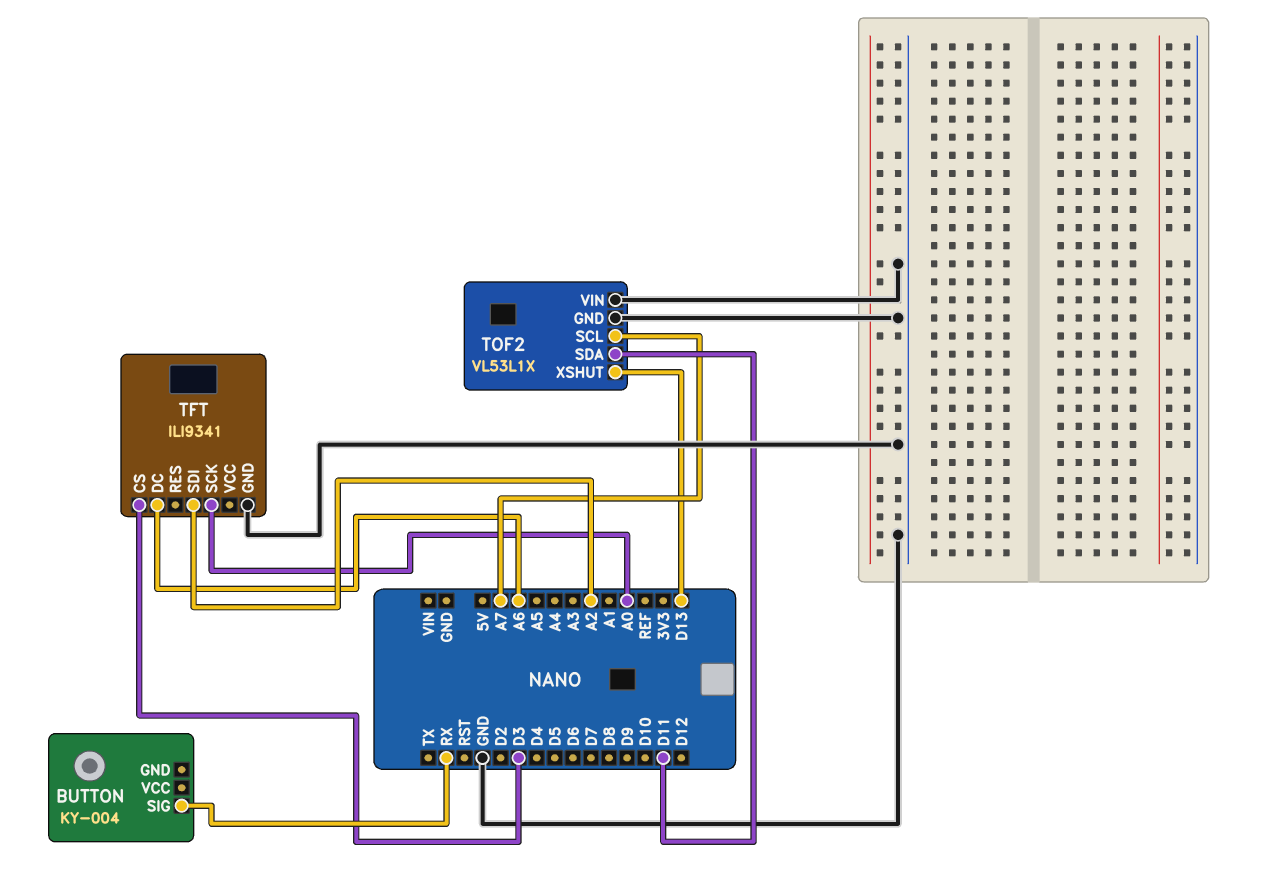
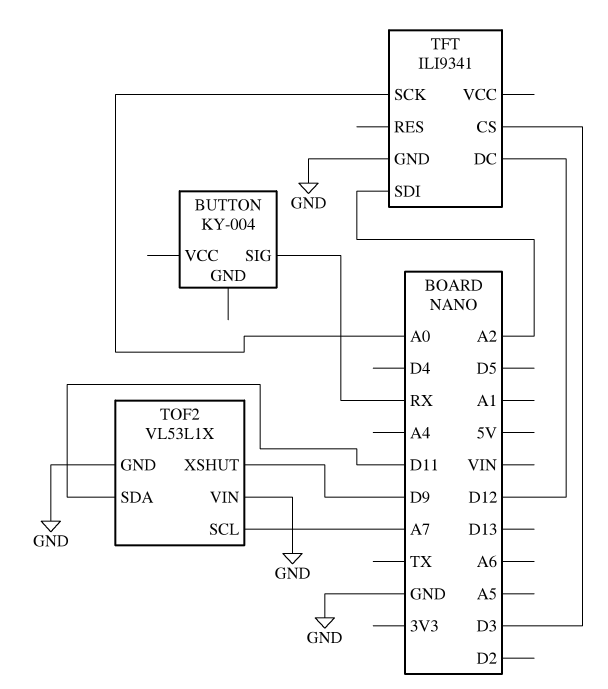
TFT pin DC: A6 -> D12
TOF2 pin XSHUT: D13 -> D9

